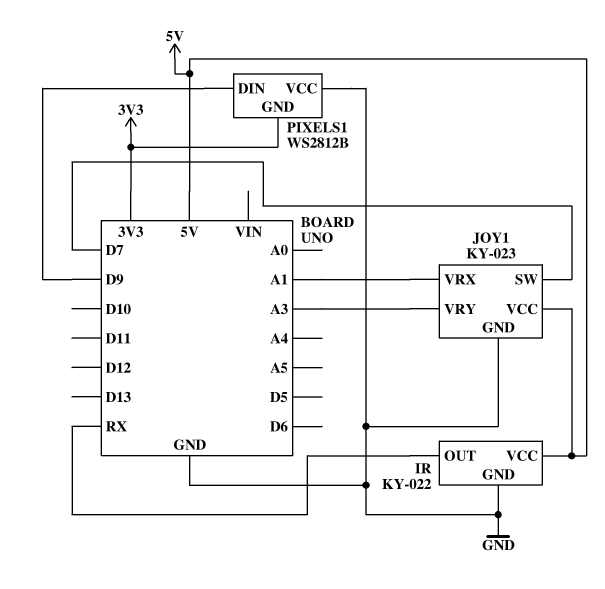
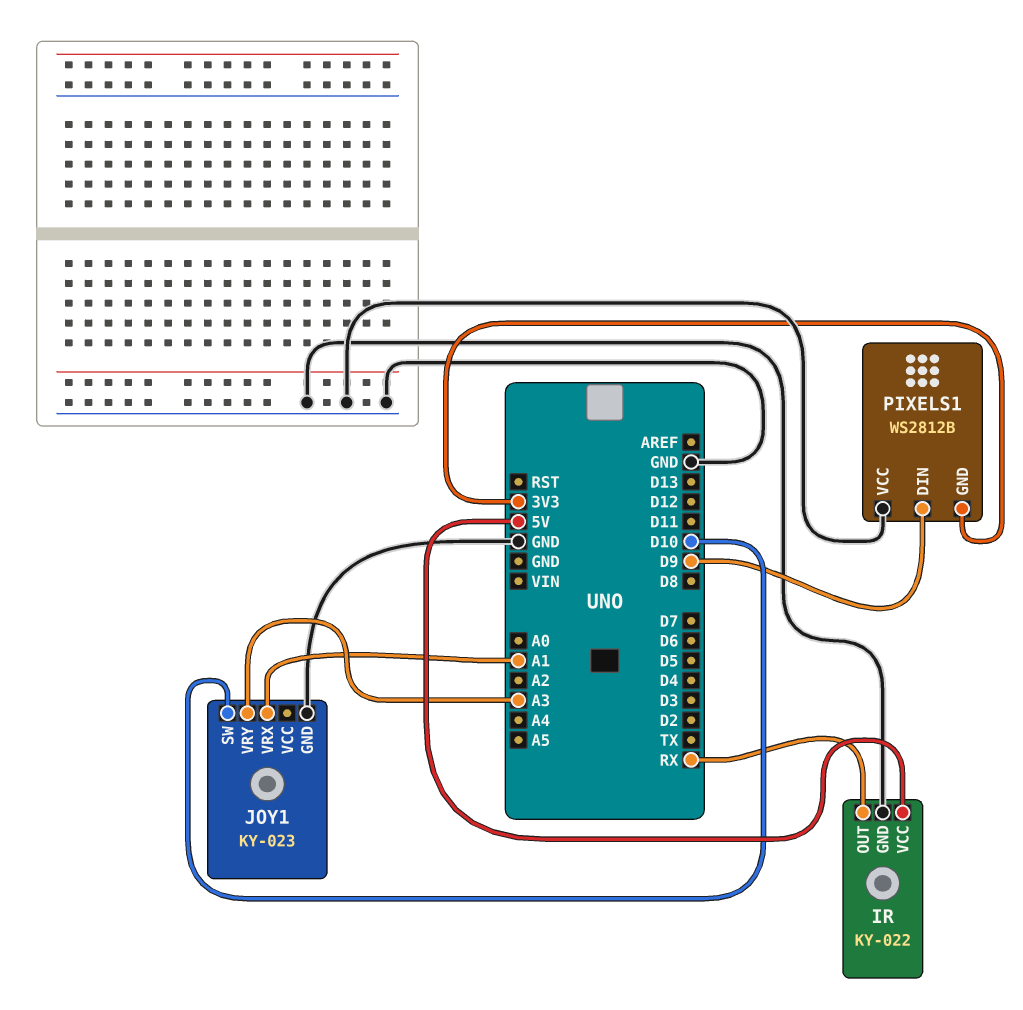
JOY1 pin SW: D7 -> D10
JOY1 pin VCC: 5V -> none

